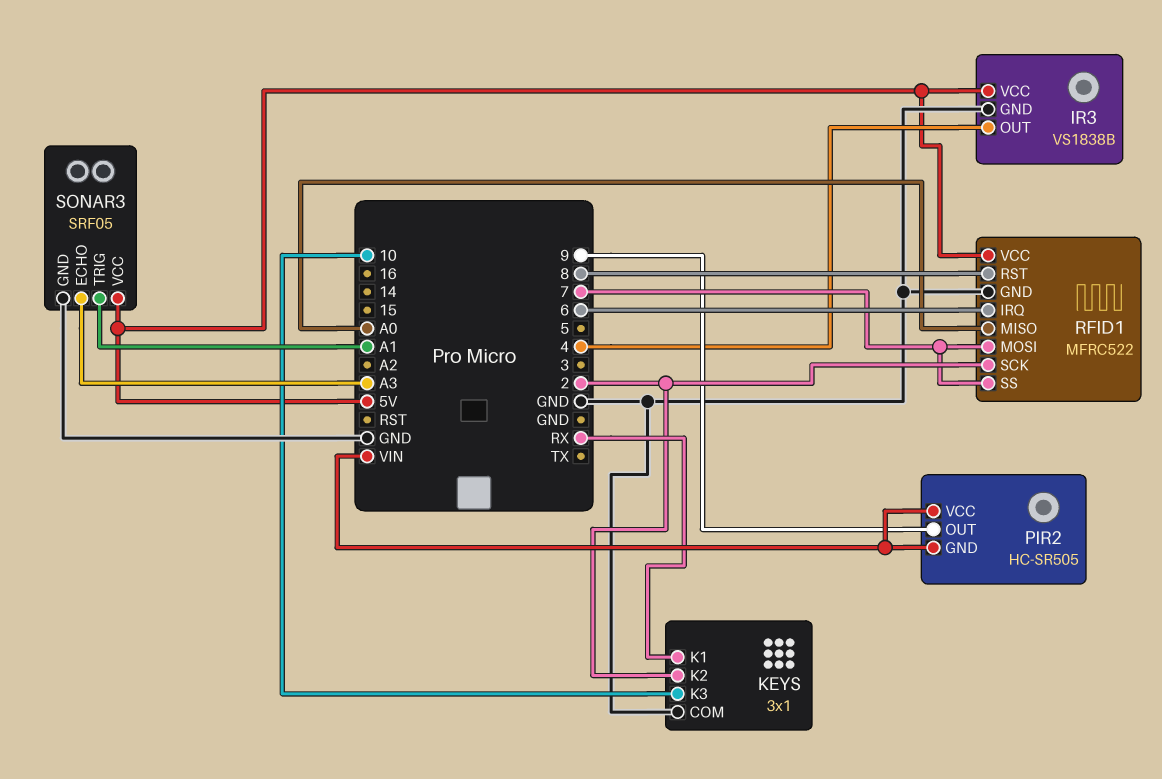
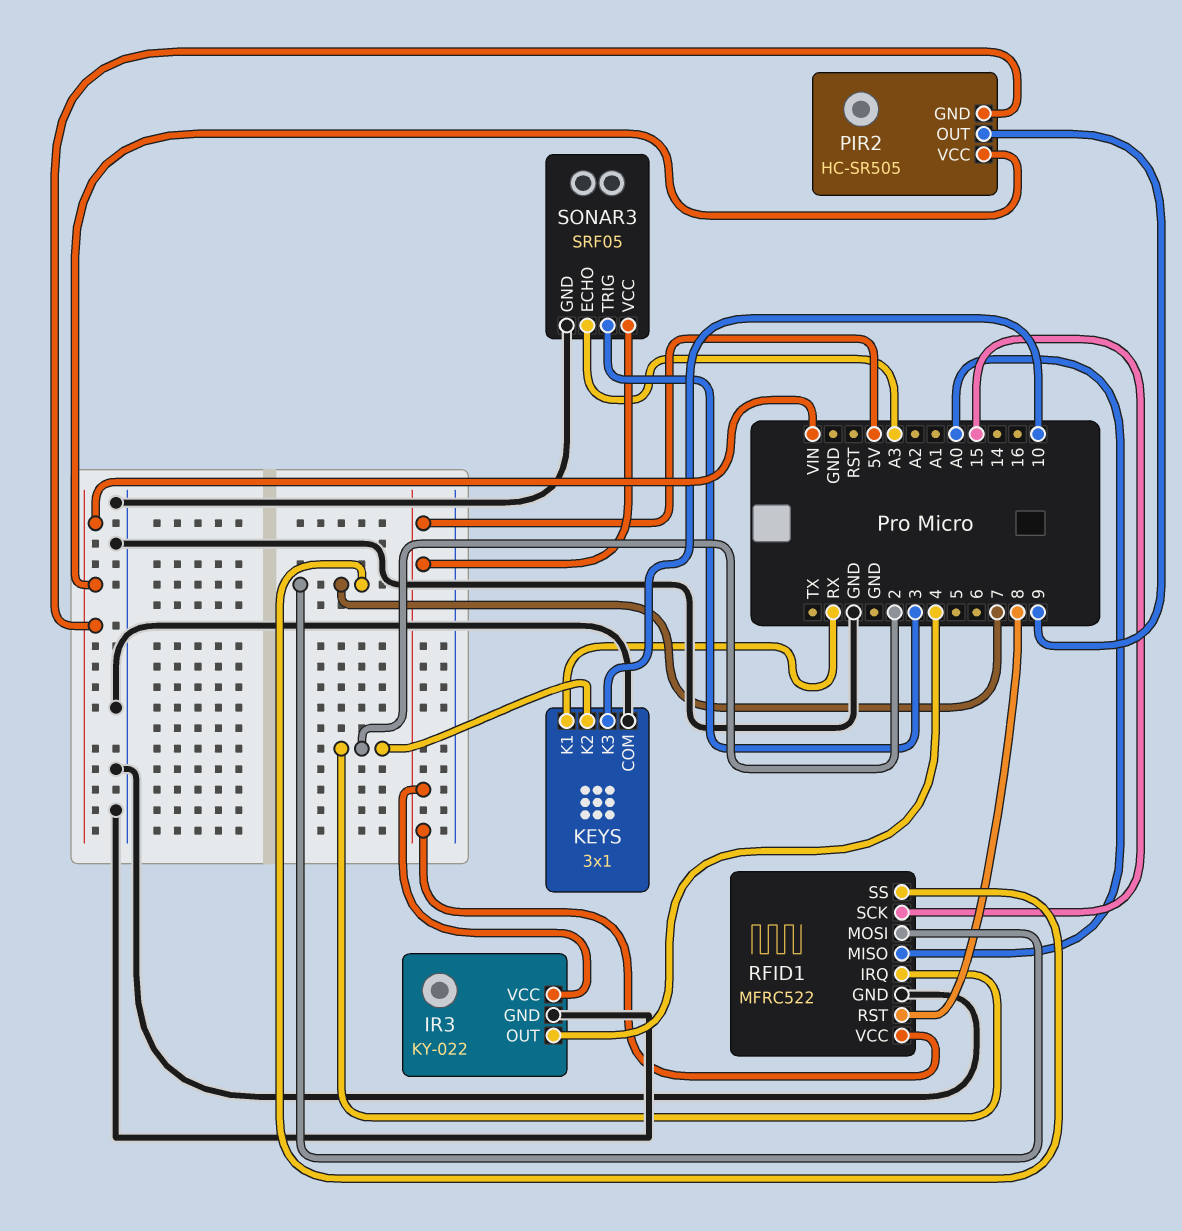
IR3: VS1838B -> KY-022
RFID1 pin IRQ: 6 -> 2
RFID1 pin SCK: 2 -> 15
SONAR3 pin TRIG: A1 -> 3

